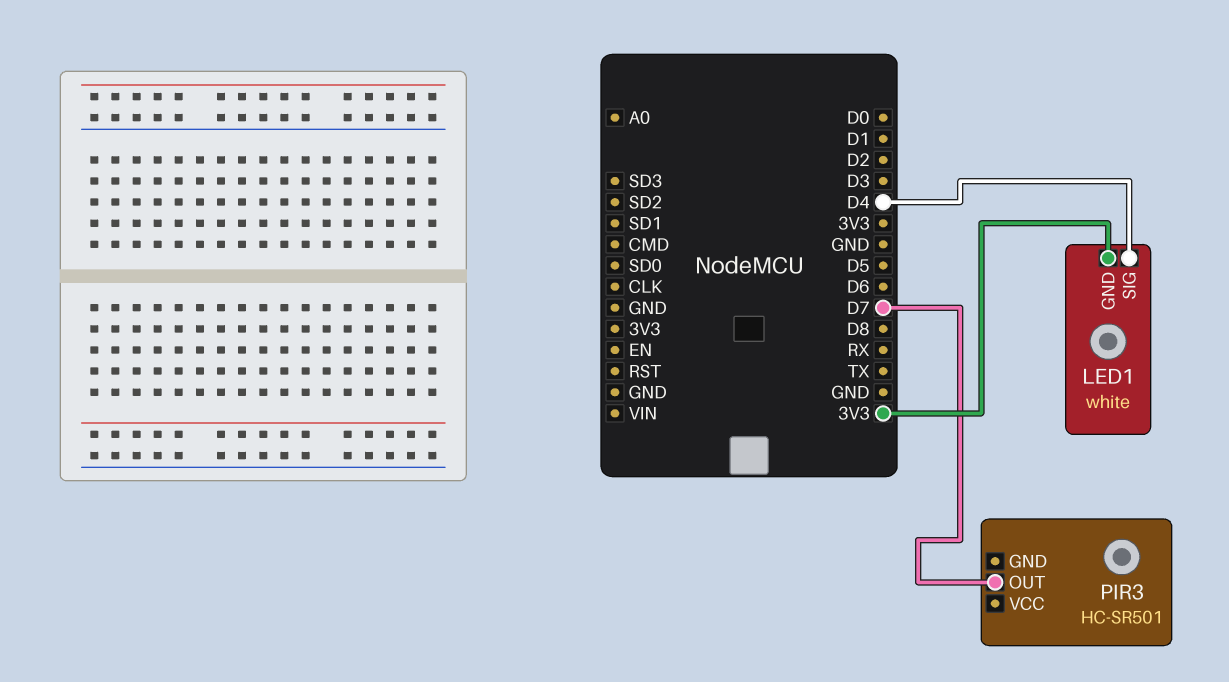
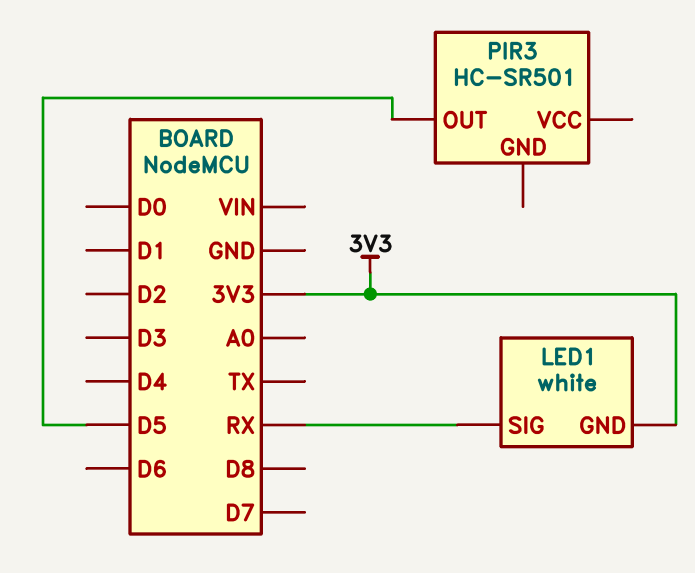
LED1 pin SIG: D4 -> RX
PIR3 pin OUT: D7 -> D5

